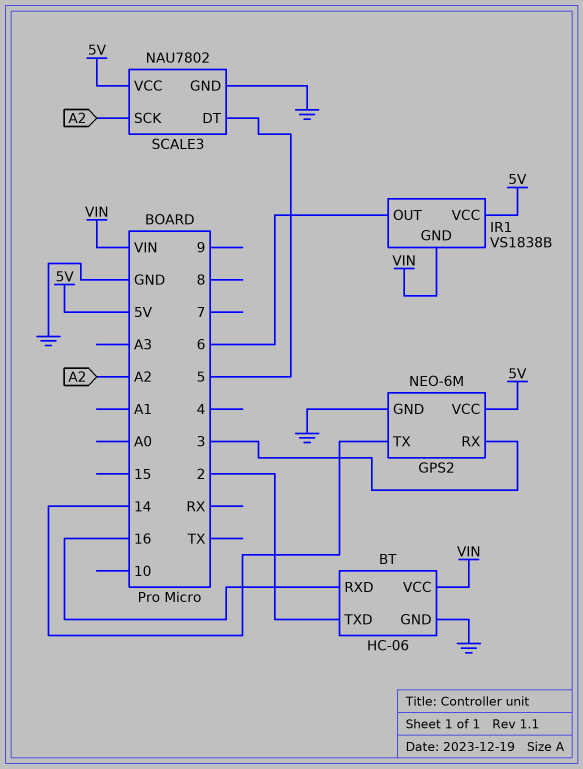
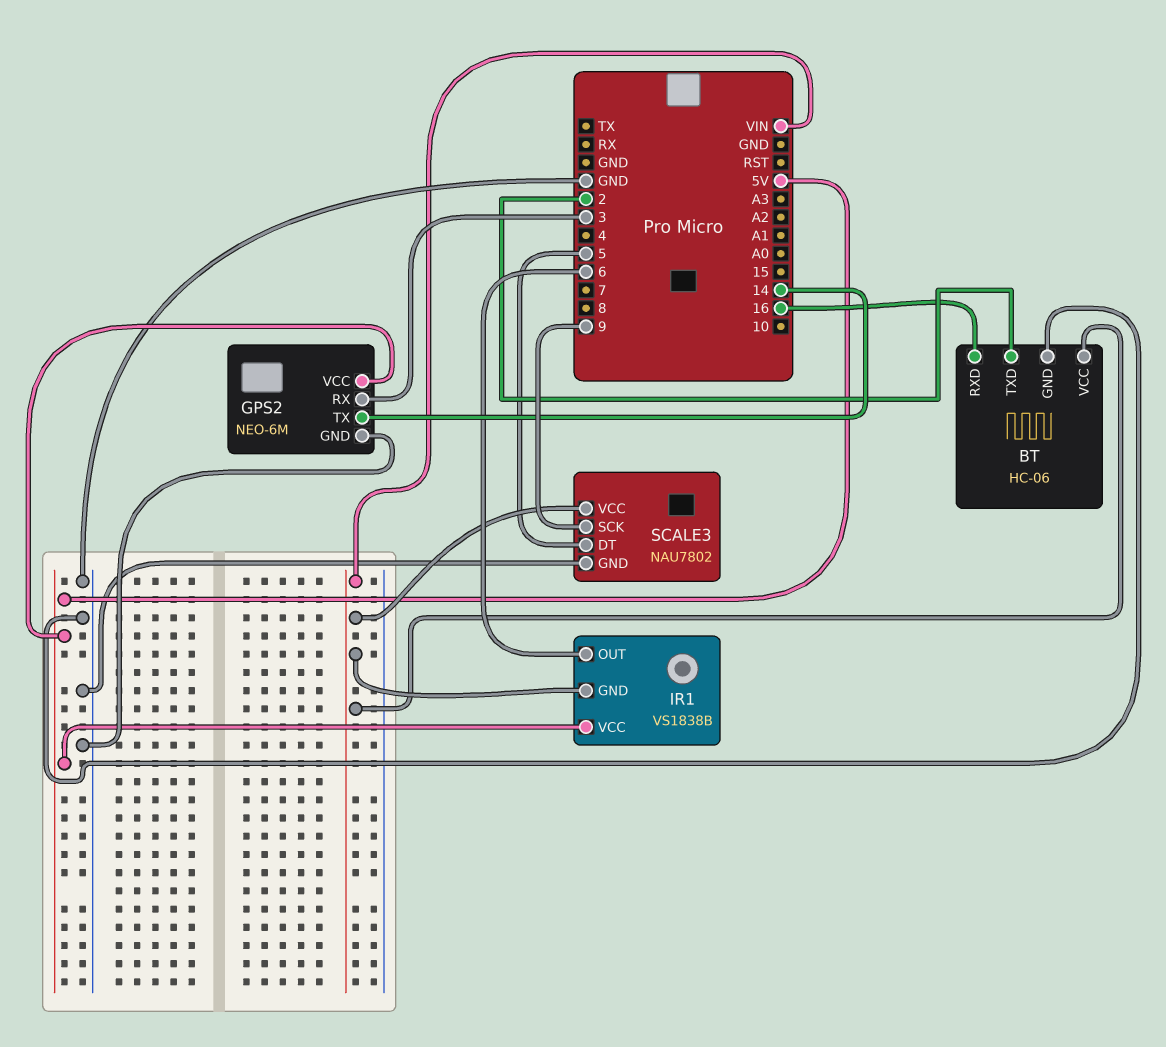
SCALE3 pin SCK: A2 -> 9
SCALE3 pin VCC: 5V -> VIN

